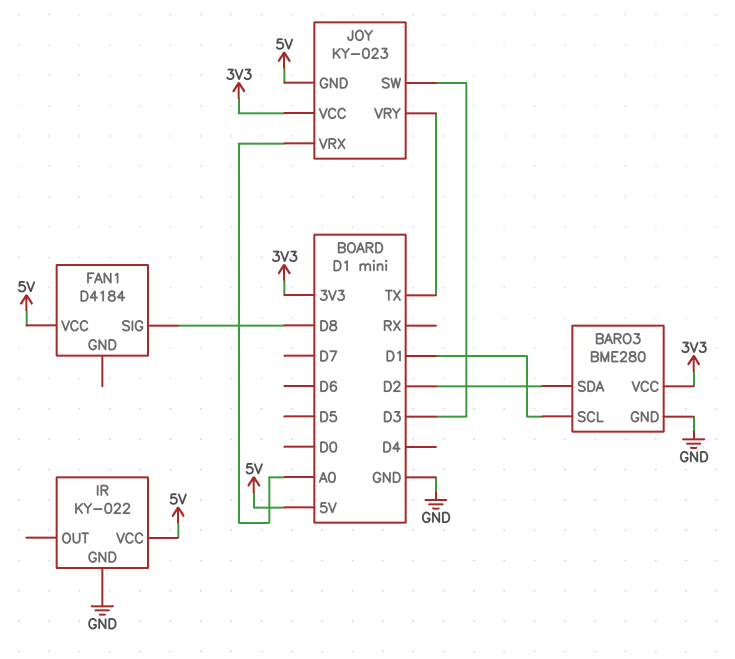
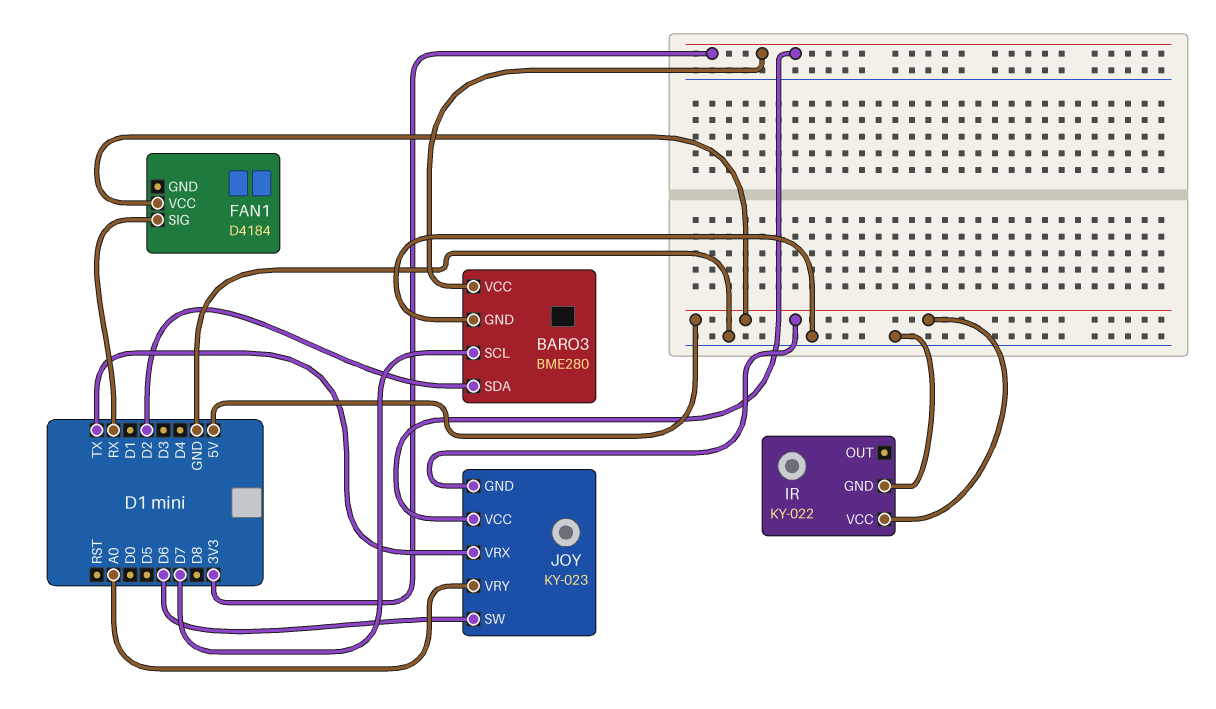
BARO3 pin SCL: D1 -> D7
FAN1 pin SIG: D8 -> RX
JOY pin SW: D3 -> D6
JOY pin VRX: A0 -> TX
JOY pin VRY: TX -> A0

